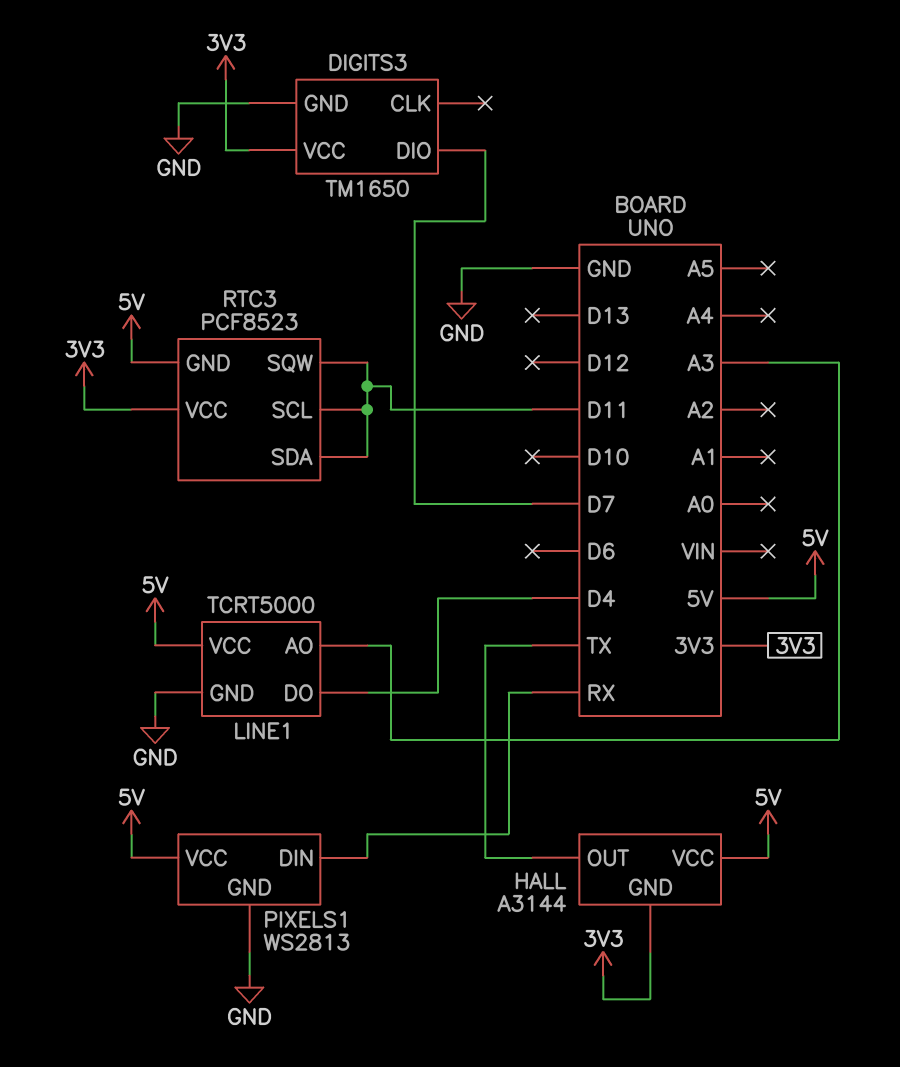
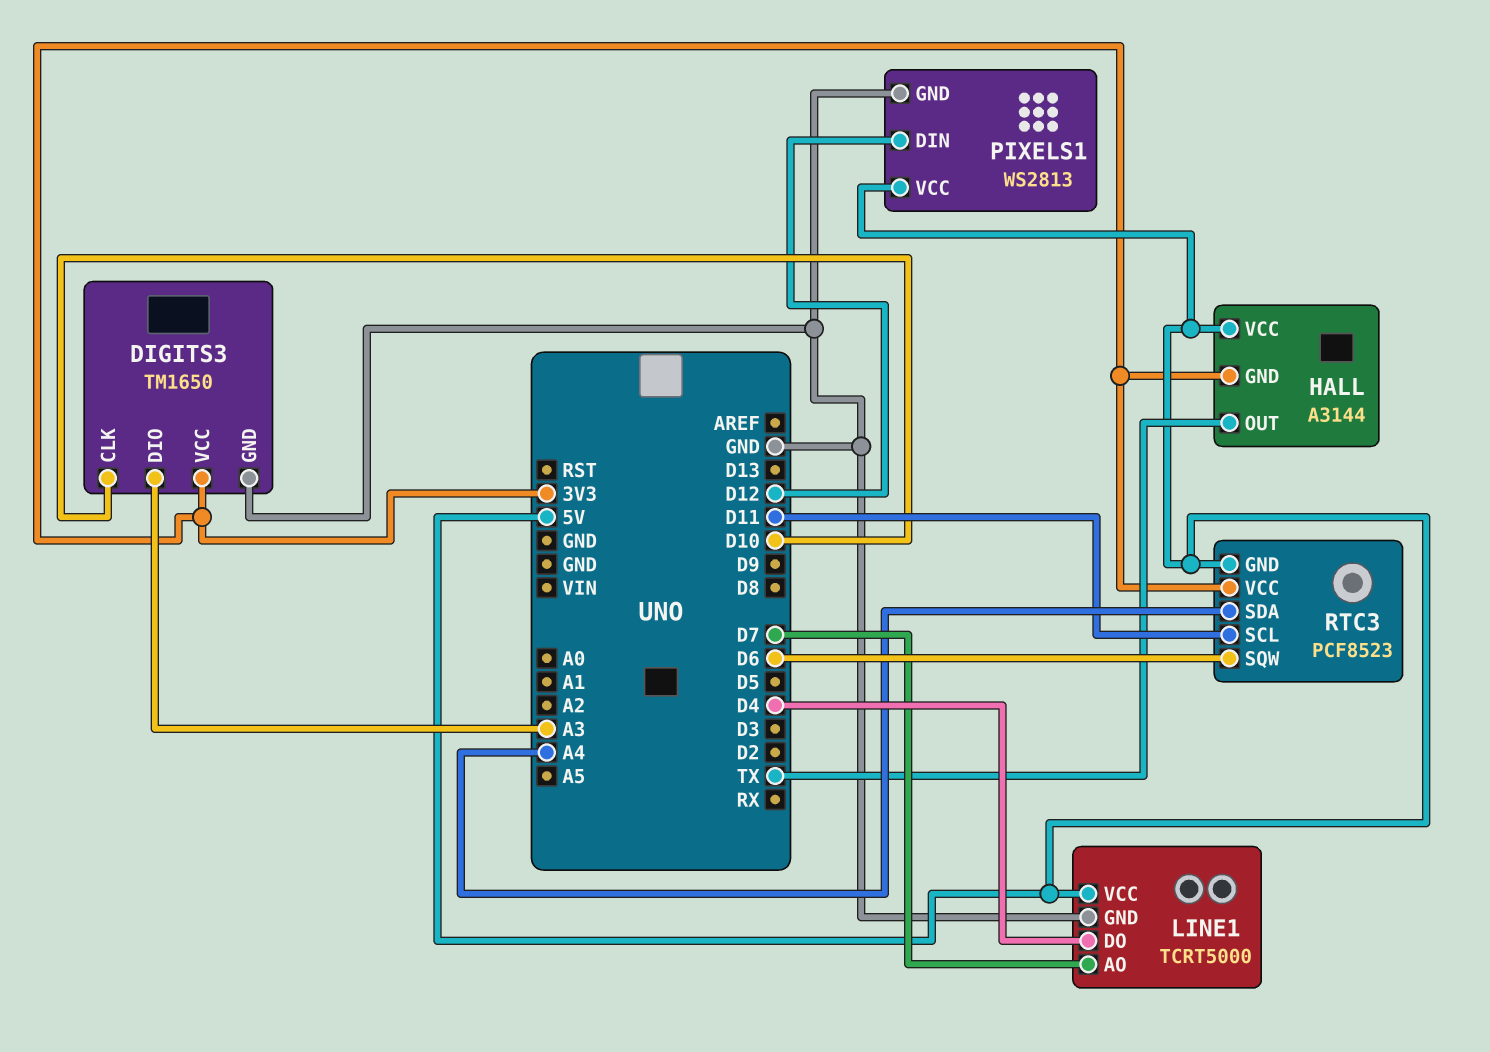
DIGITS3 pin CLK: none -> D10
DIGITS3 pin DIO: D7 -> A3
LINE1 pin AO: A3 -> D7
PIXELS1 pin DIN: RX -> D12
RTC3 pin SDA: D11 -> A4
RTC3 pin SQW: D11 -> D6

